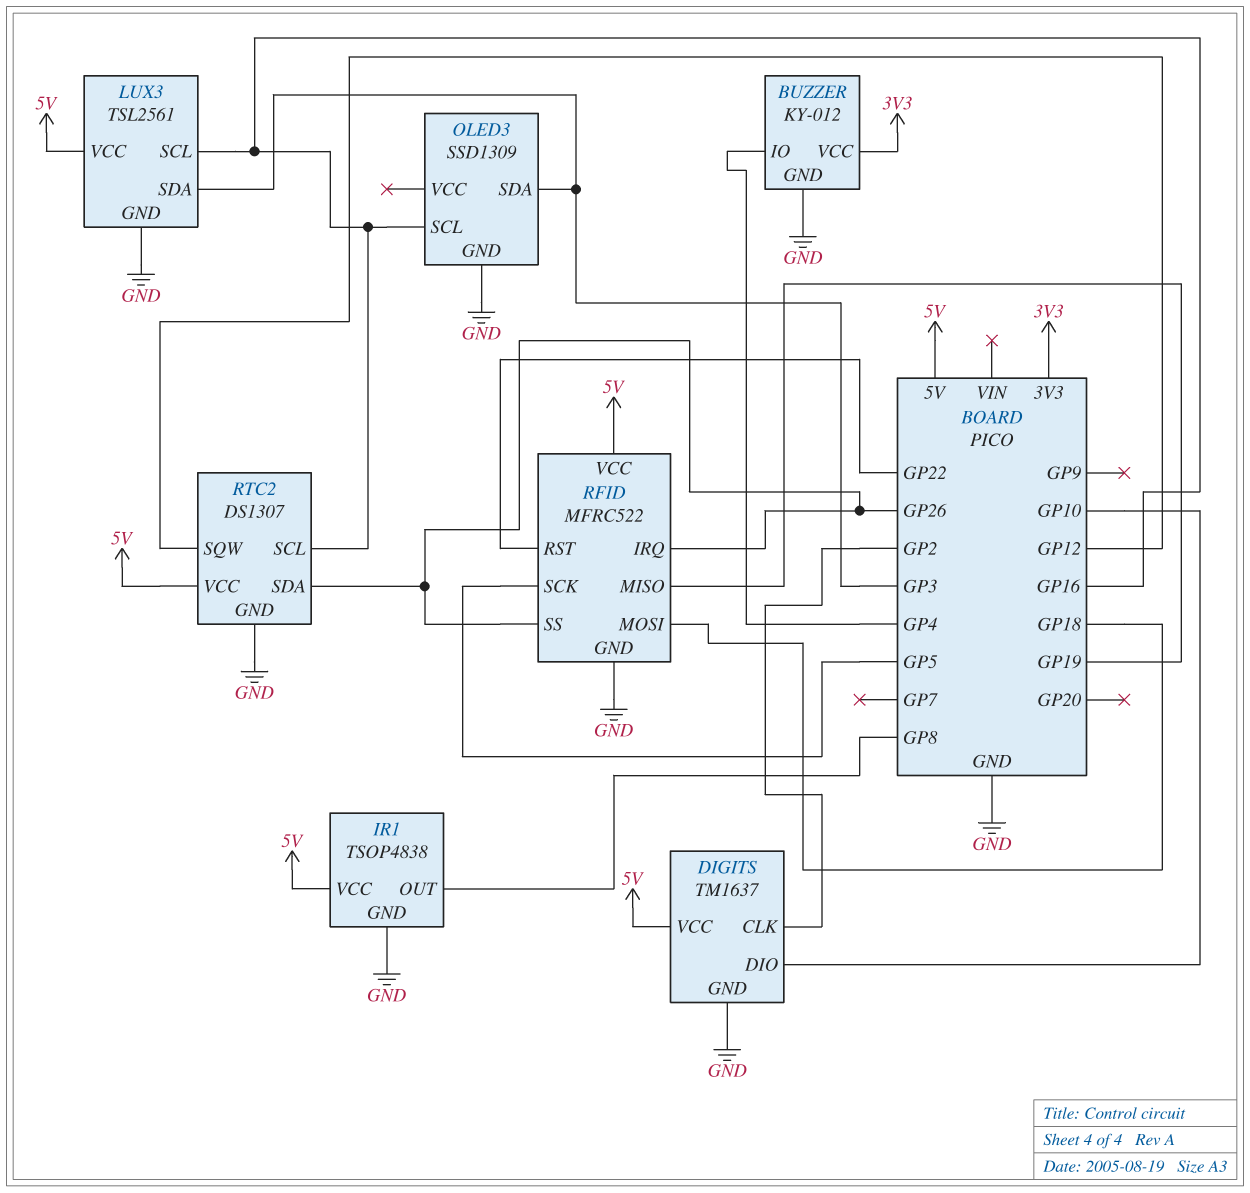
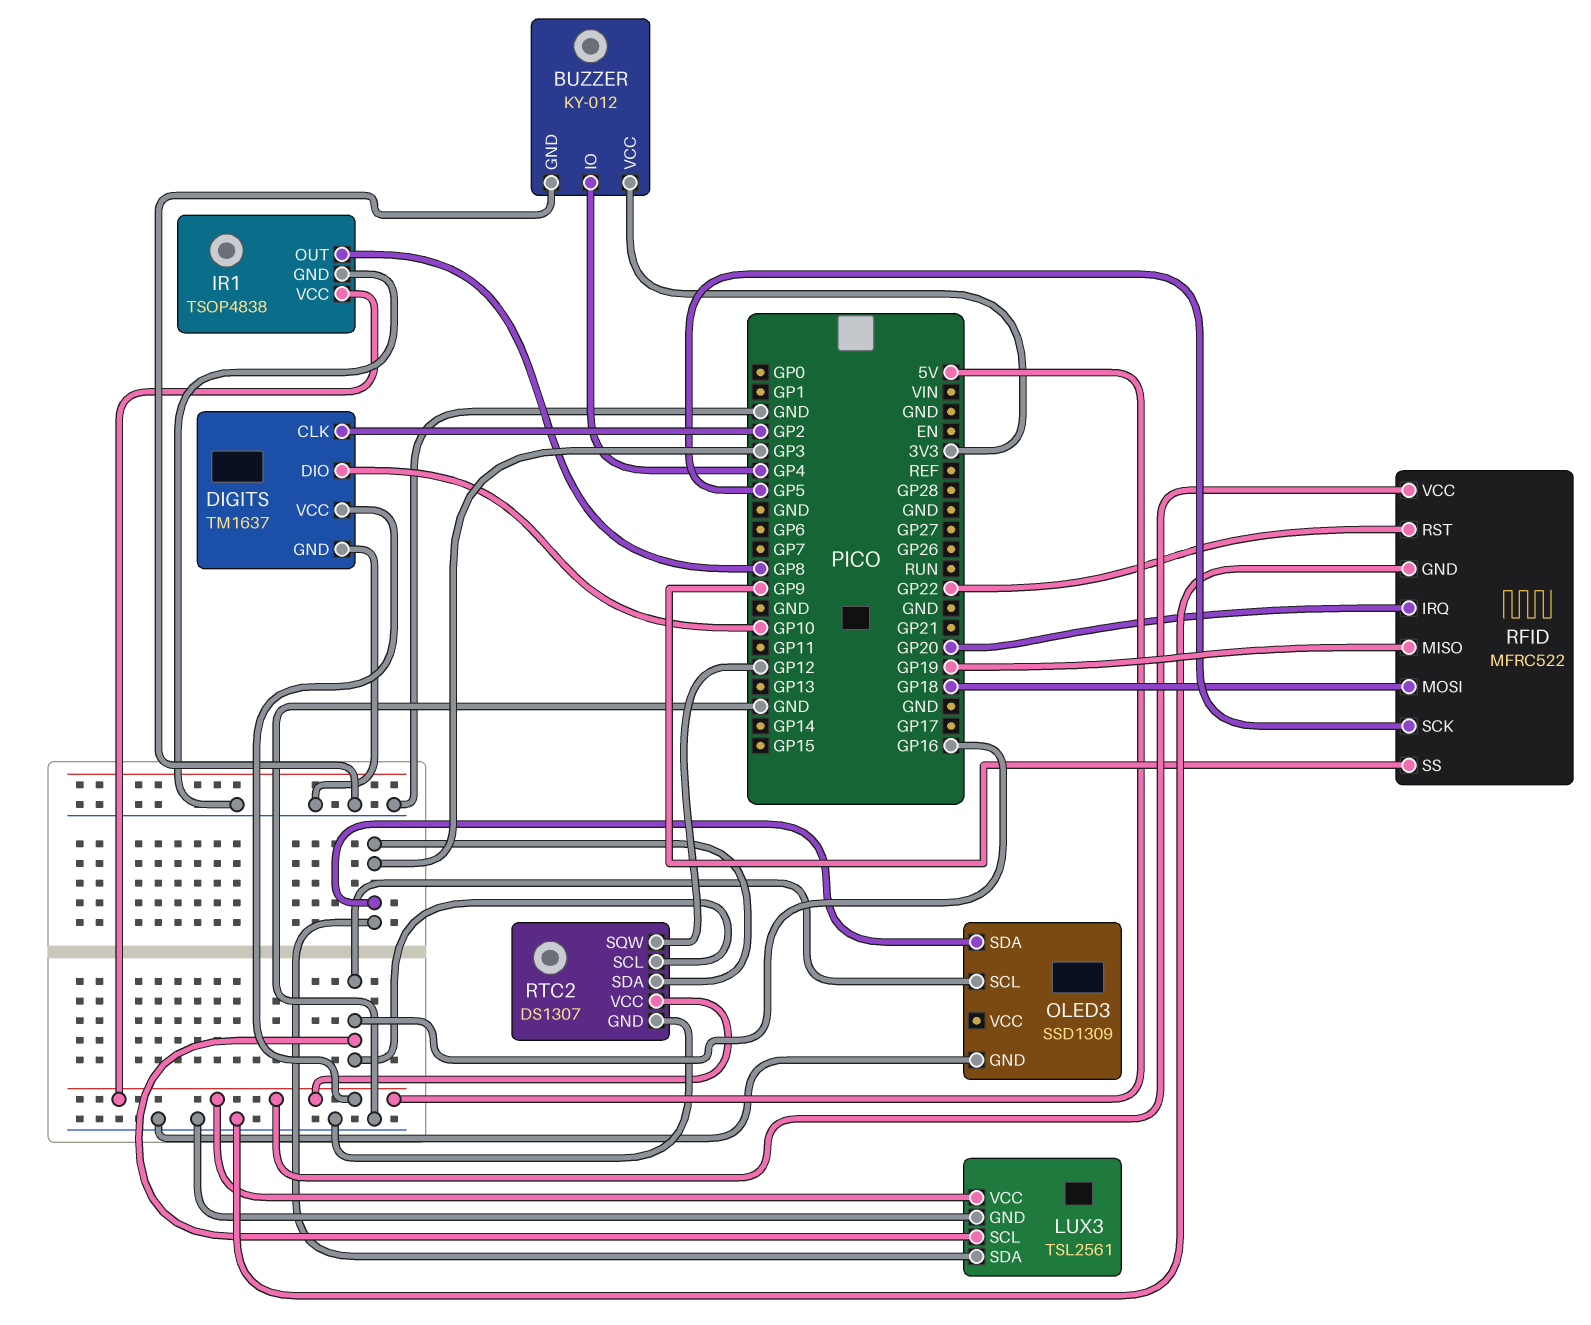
RFID pin IRQ: GP26 -> GP20
RFID pin SS: GP26 -> GP9
RTC2 pin SDA: GP26 -> GP3

